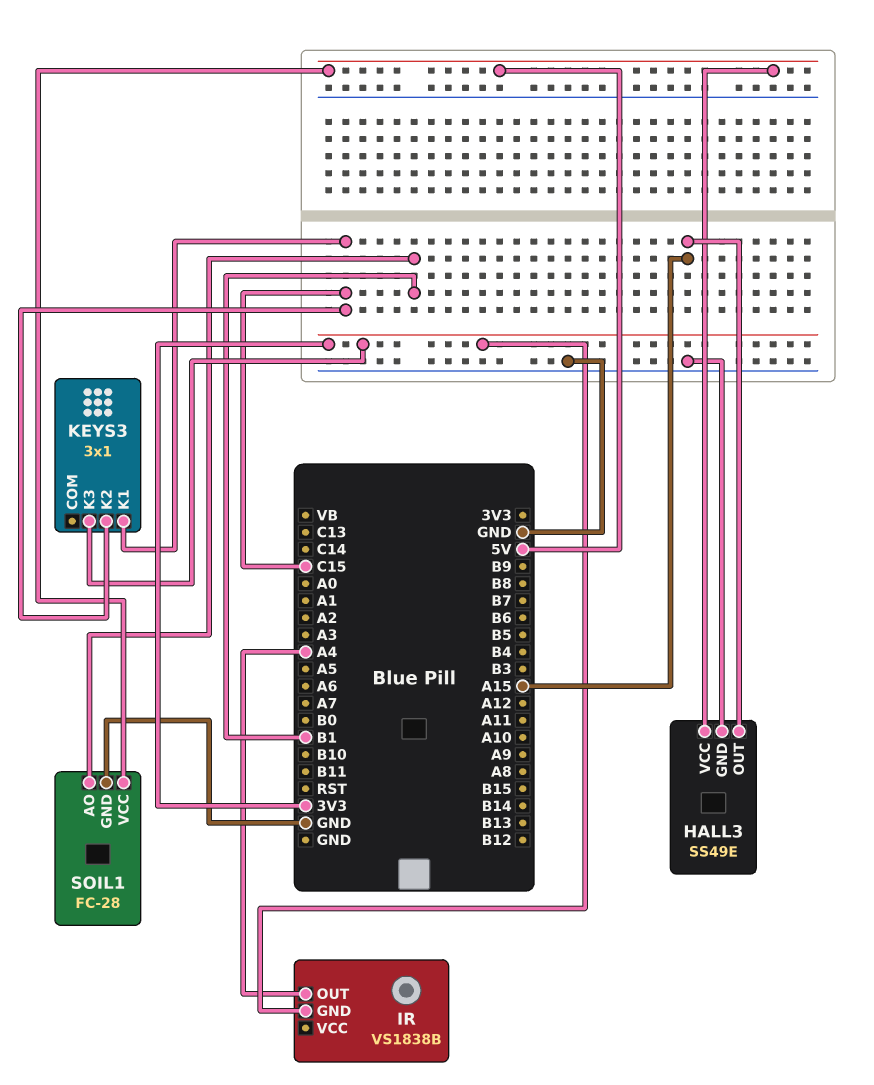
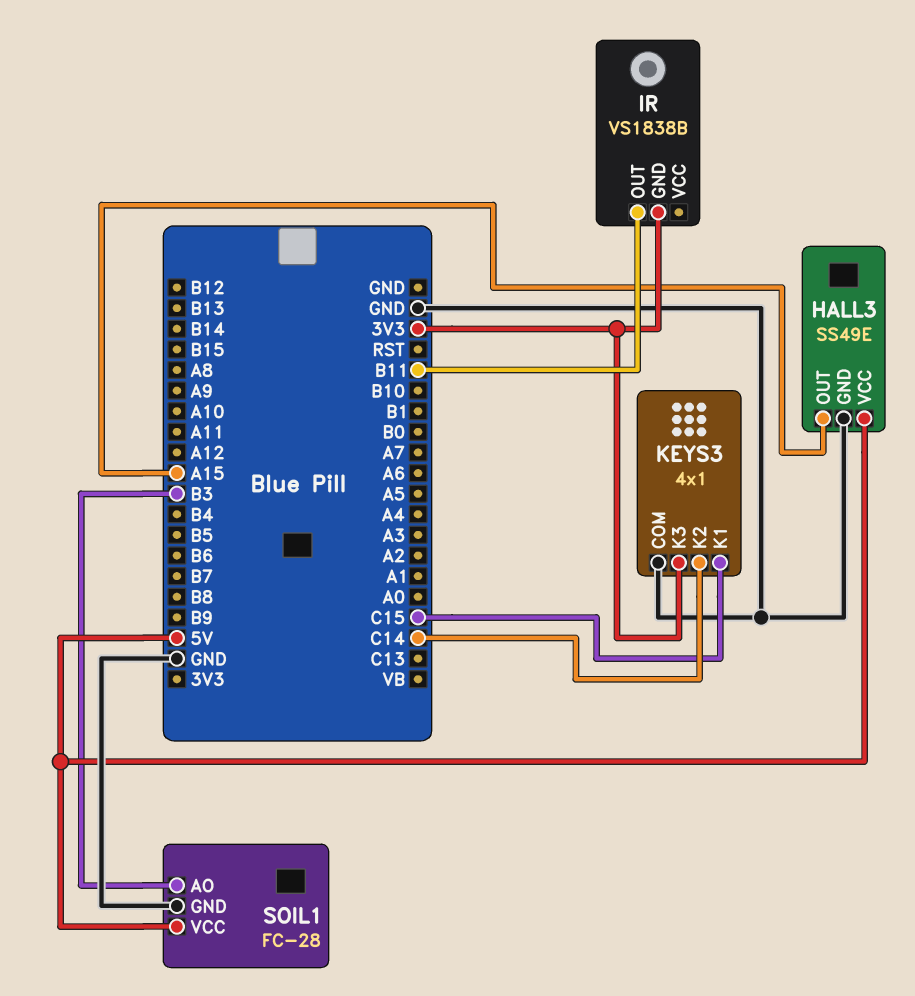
IR pin OUT: A4 -> B11
KEYS3: 3x1 -> 4x1
KEYS3 pin COM: none -> GND
KEYS3 pin K2: C15 -> C14
SOIL1 pin AO: B1 -> B3

